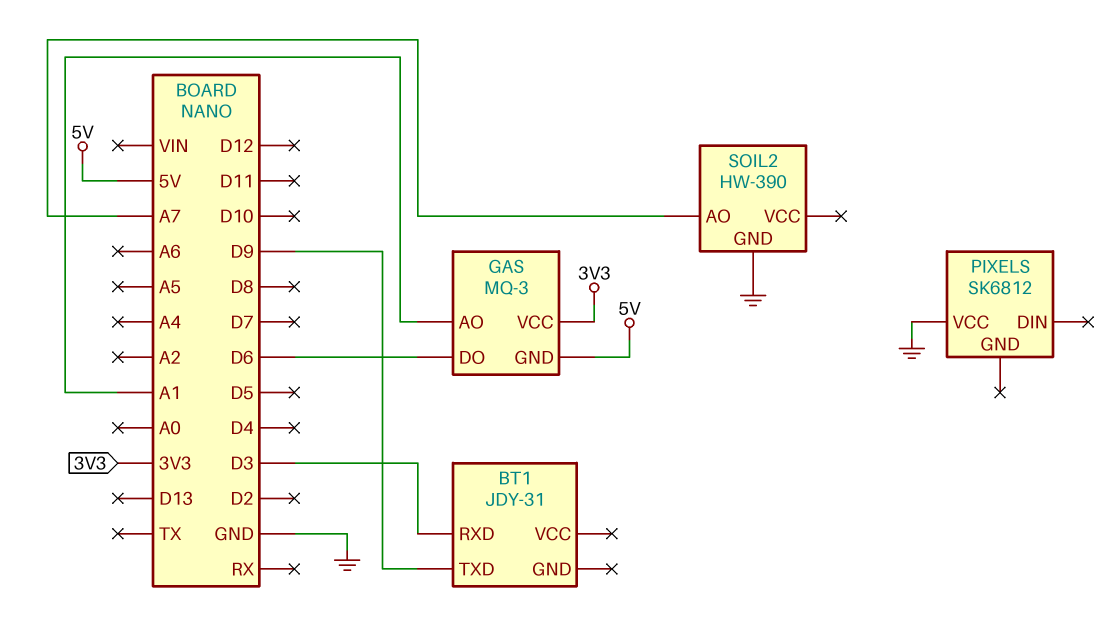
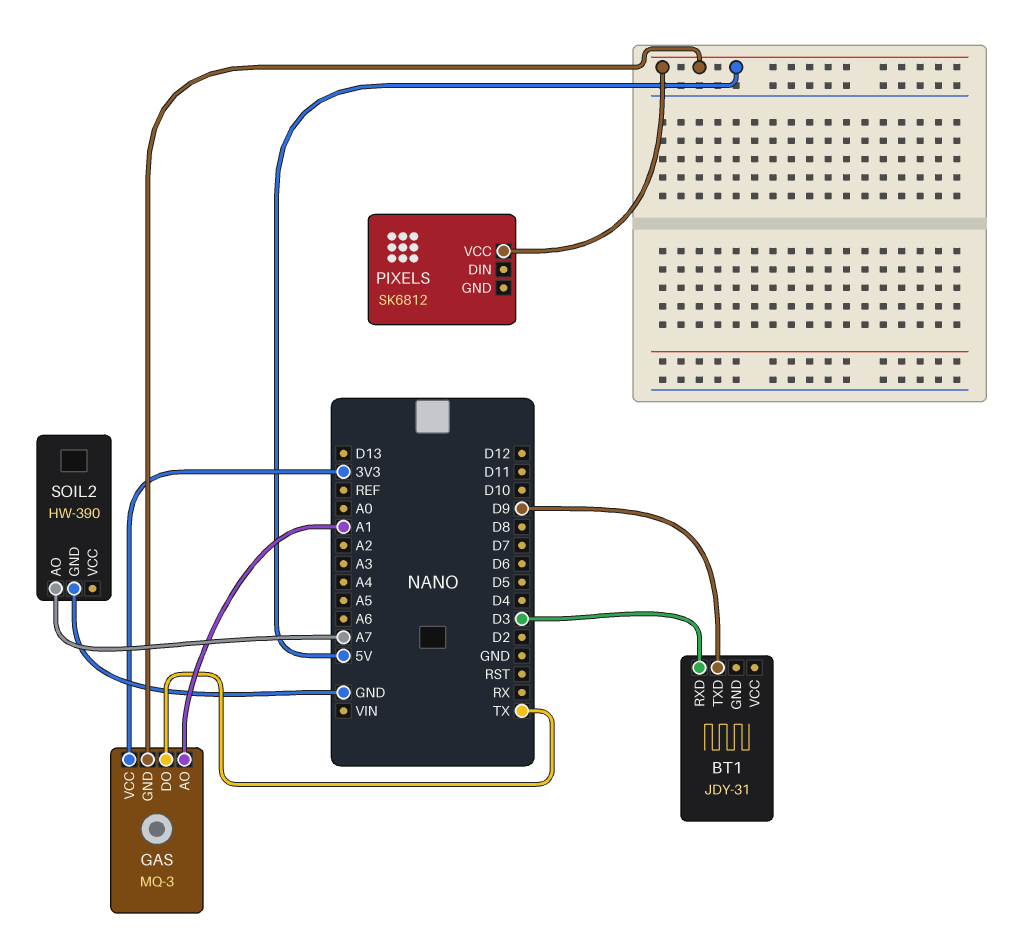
GAS pin DO: D6 -> TX
PIXELS pin VCC: GND -> 5V

